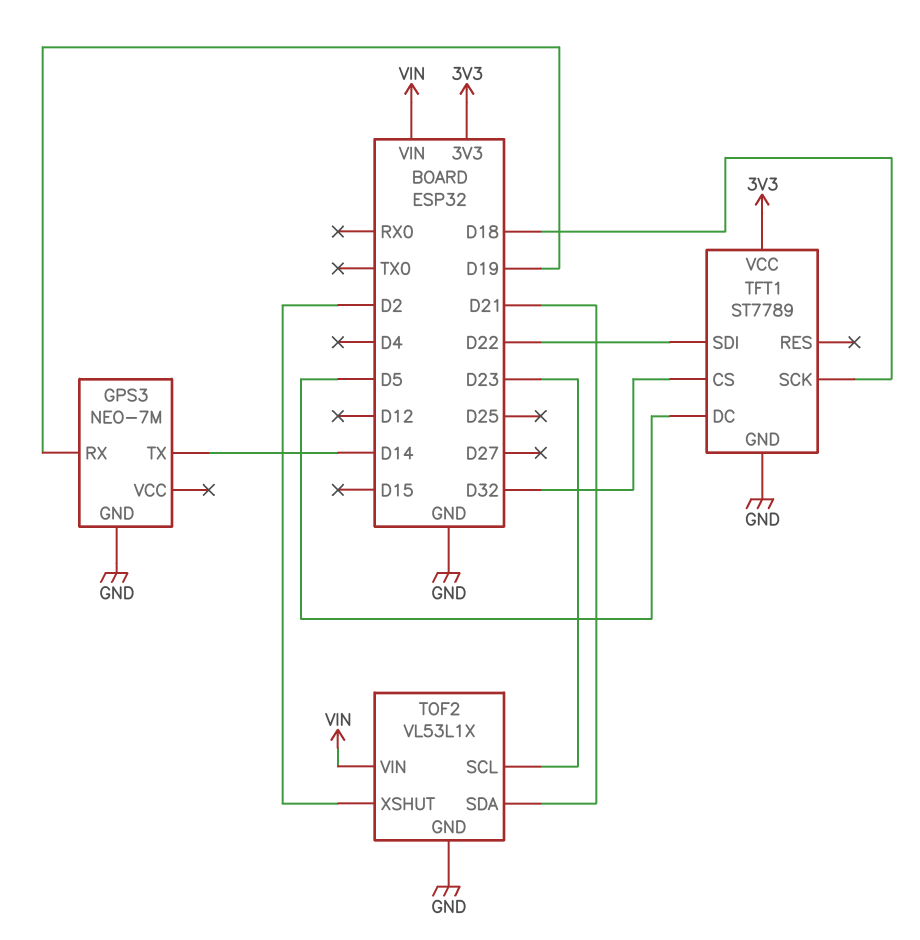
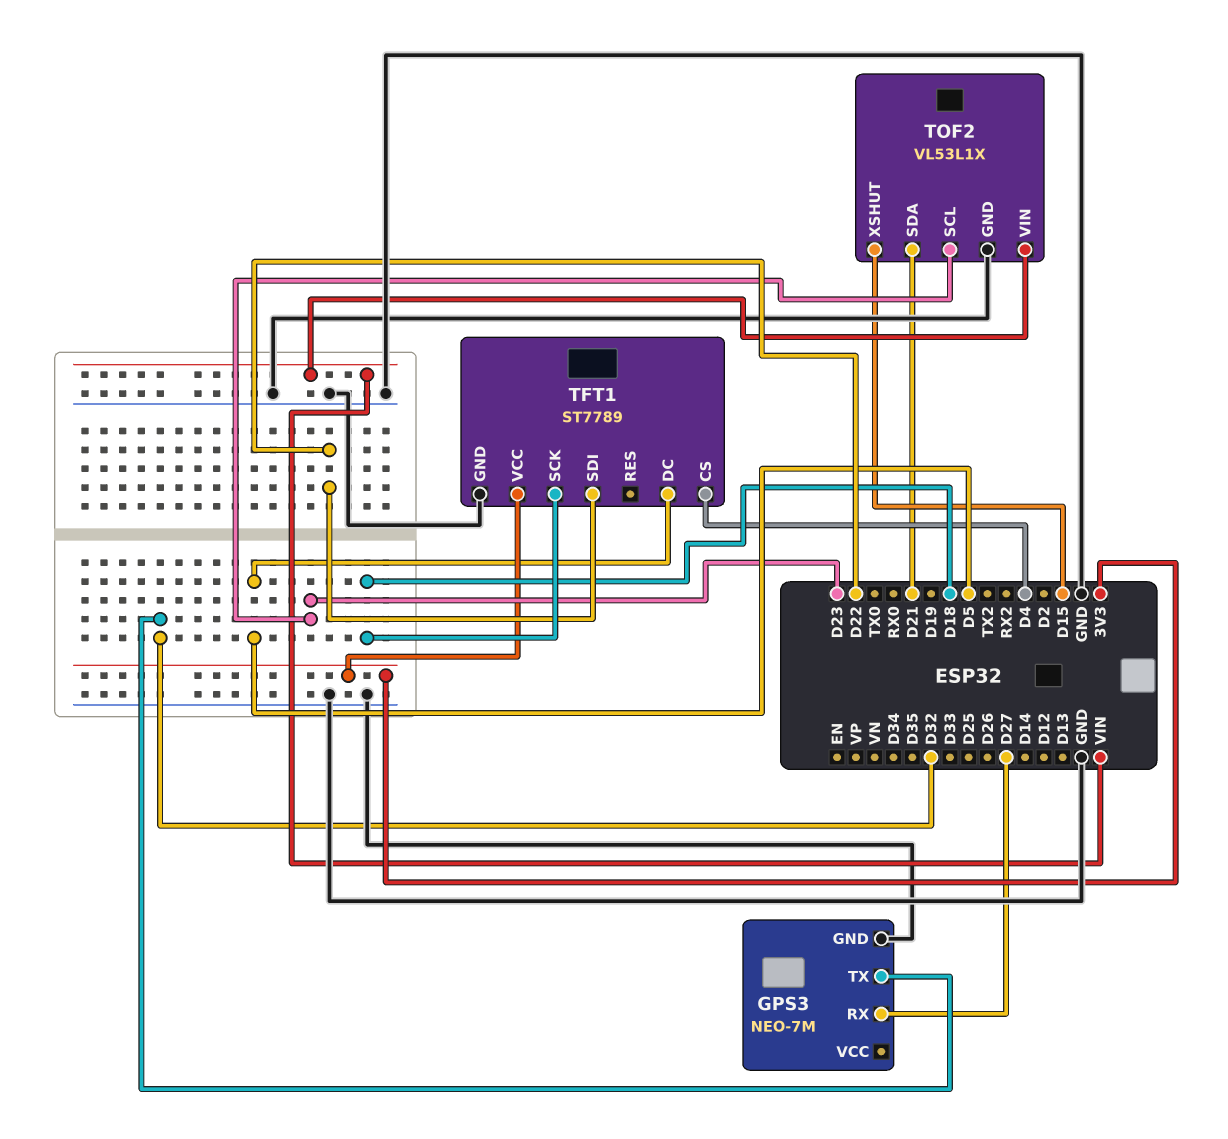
GPS3 pin RX: D19 -> D27
GPS3 pin TX: D14 -> D32
TFT1 pin CS: D32 -> D4
TOF2 pin XSHUT: D2 -> D15

